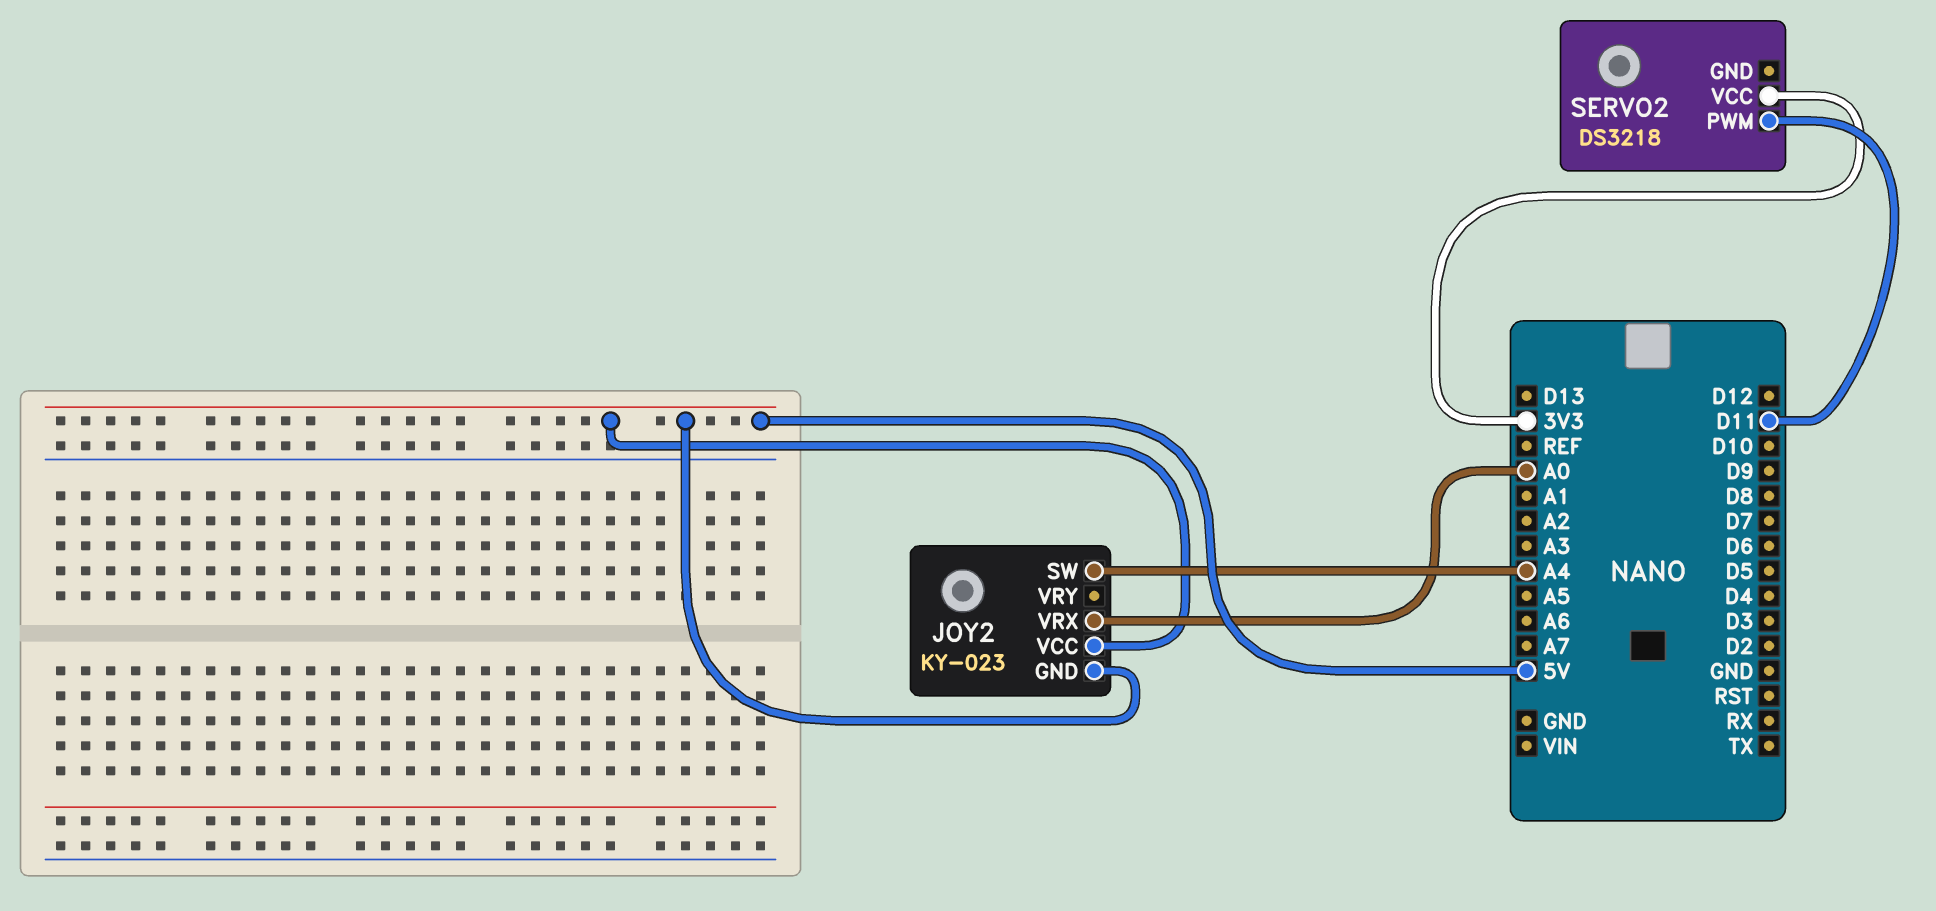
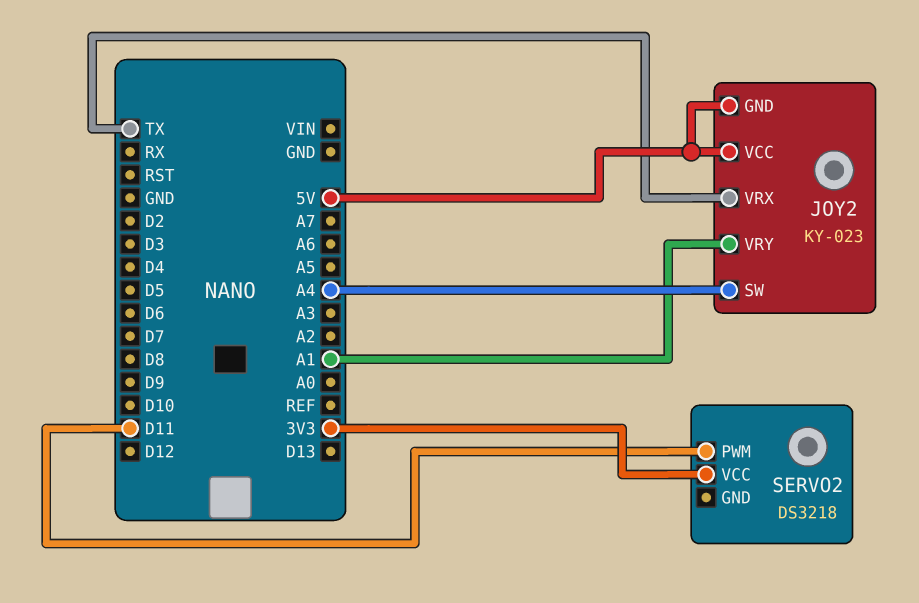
JOY2 pin VRX: A0 -> TX
JOY2 pin VRY: none -> A1

